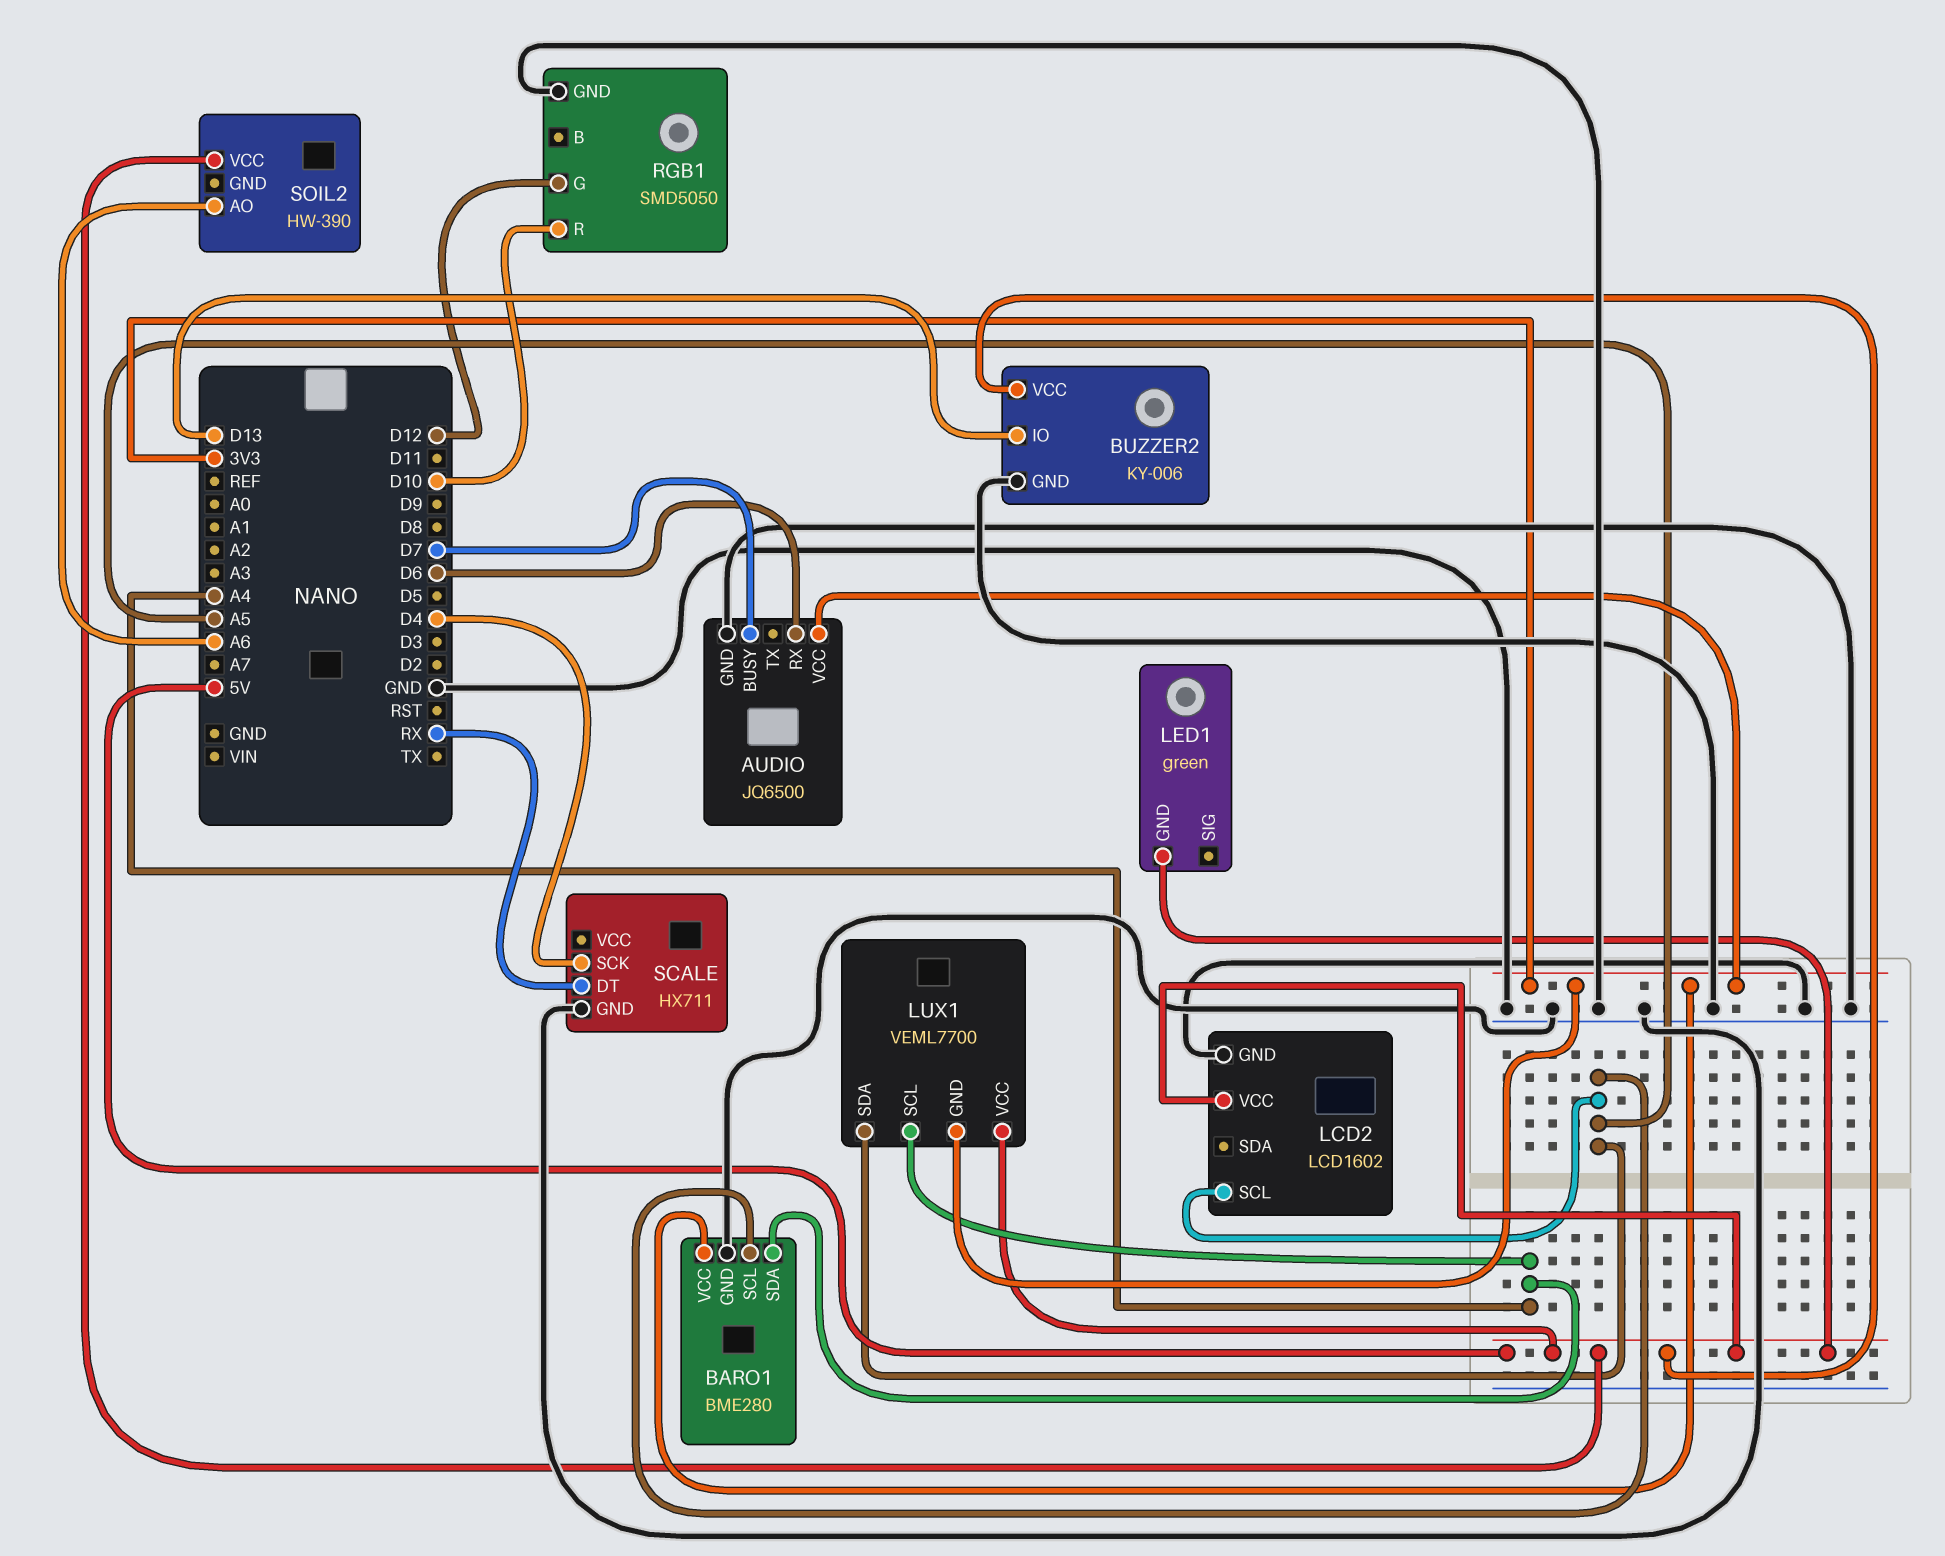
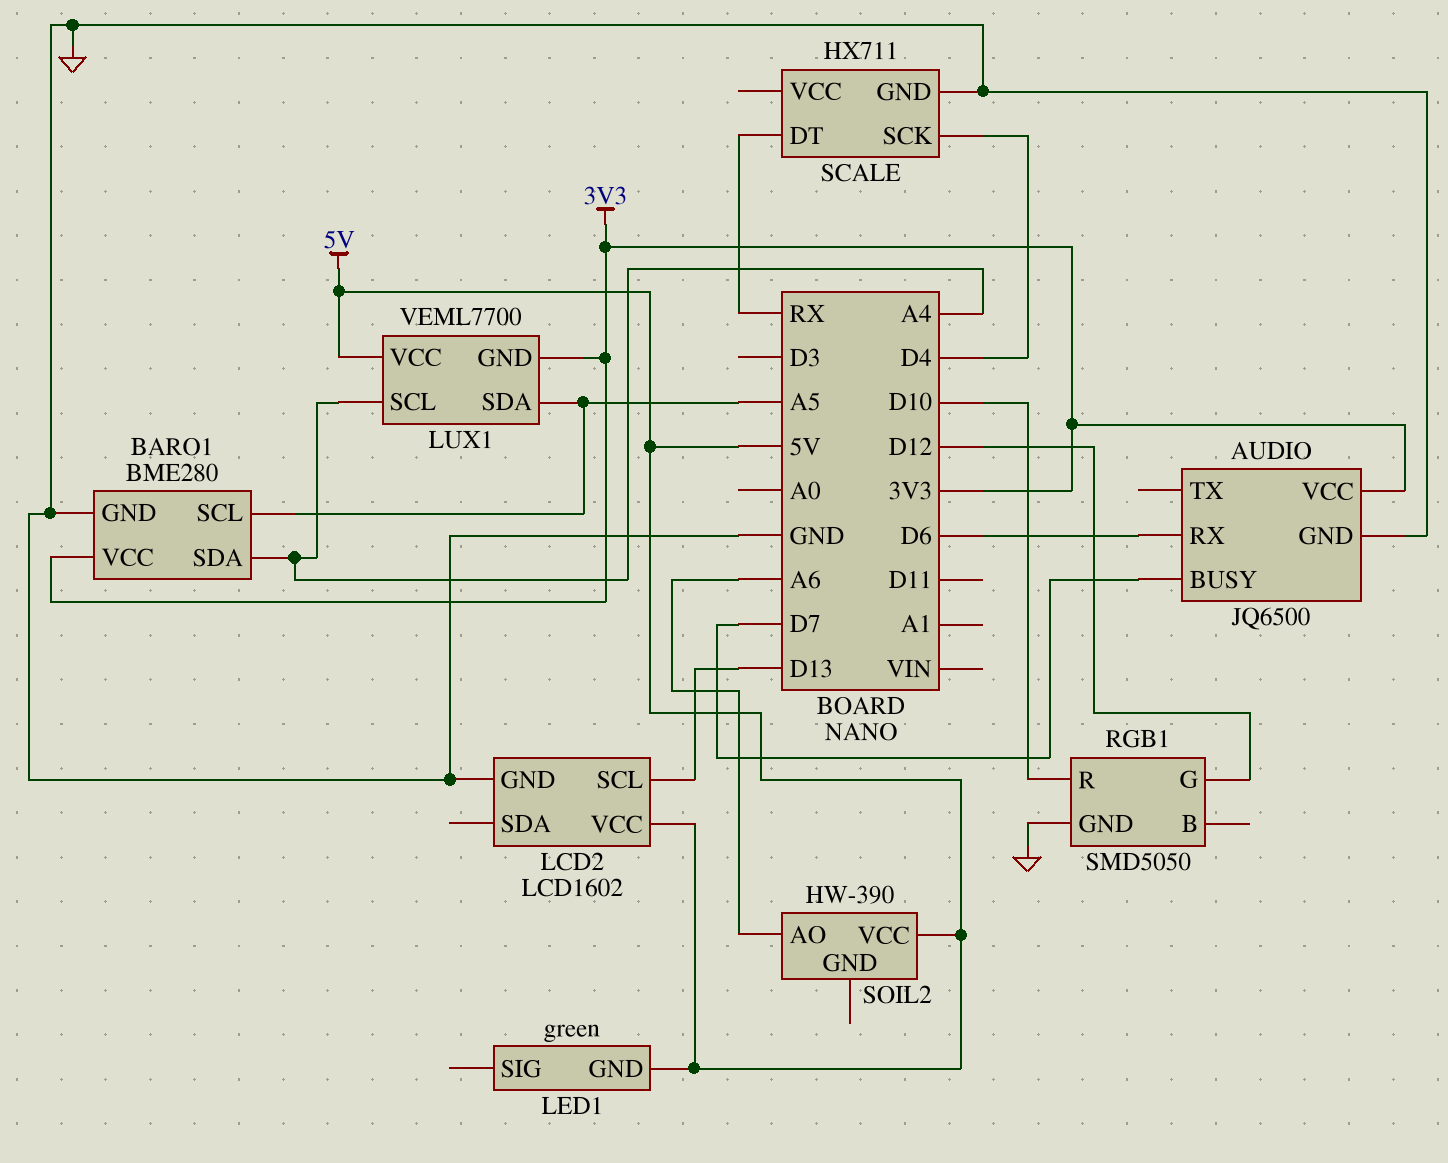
BUZZER2: KY-006 -> none
BUZZER2 pin GND: GND -> none
BUZZER2 pin IO: D13 -> none
BUZZER2 pin VCC: 5V -> none
LCD2 pin SCL: A5 -> D13

